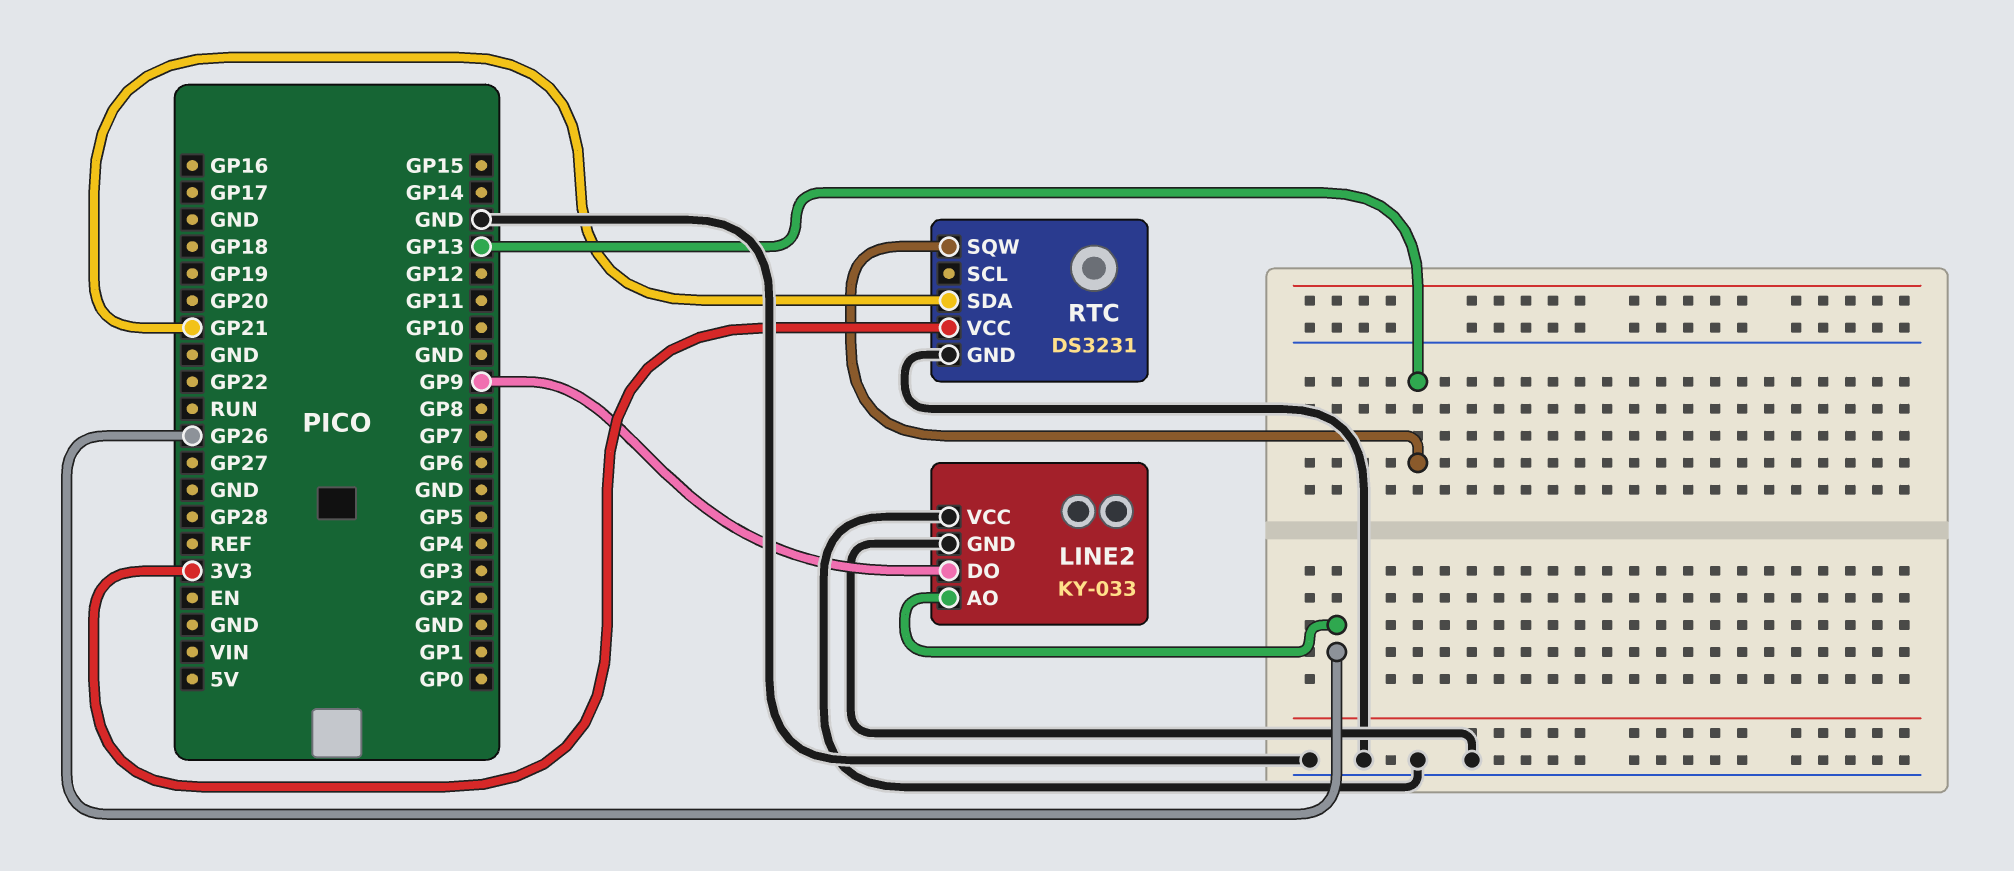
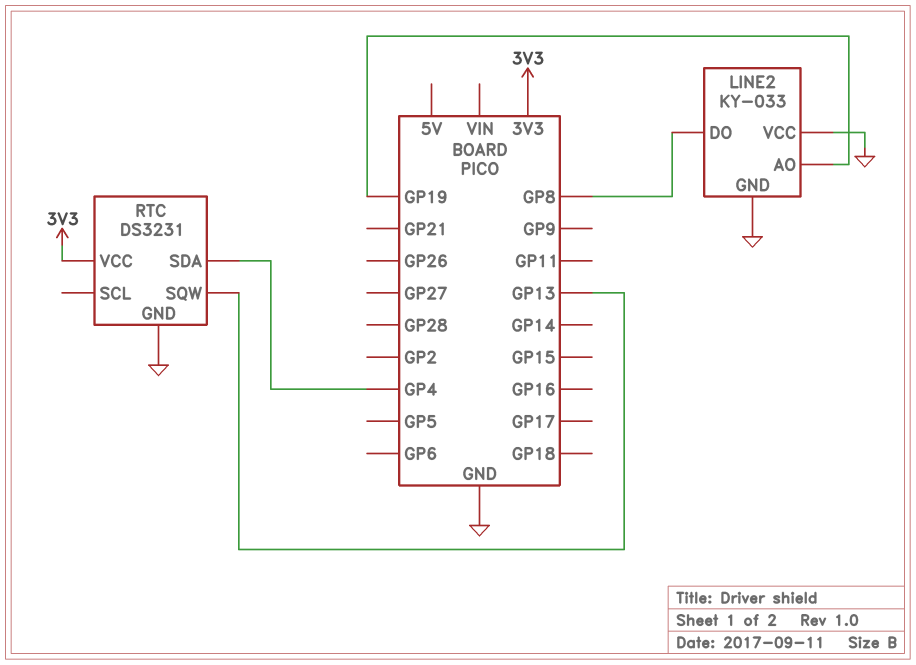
LINE2 pin AO: GP26 -> GP19
LINE2 pin DO: GP9 -> GP8
RTC pin SDA: GP21 -> GP4

